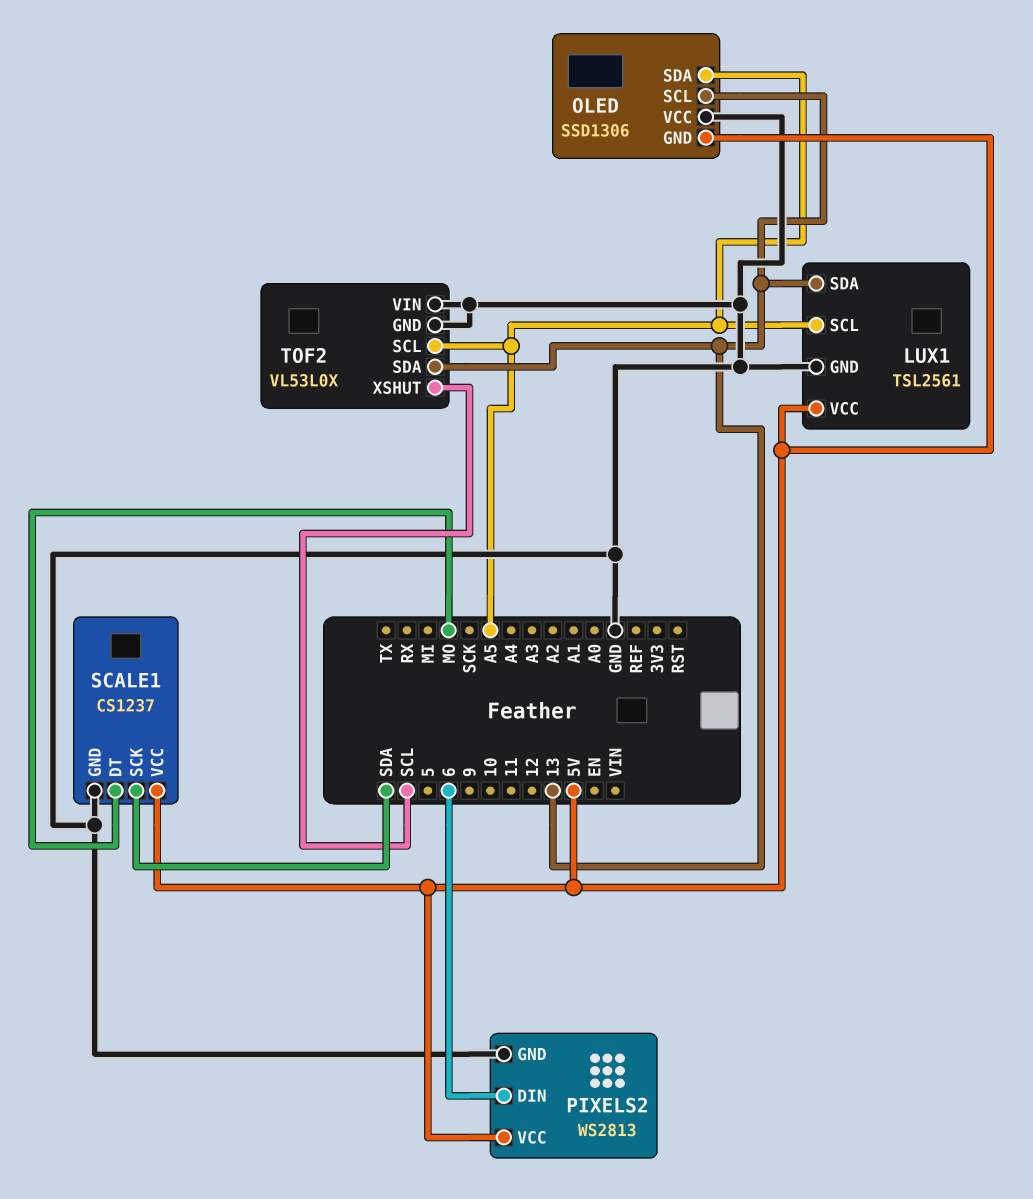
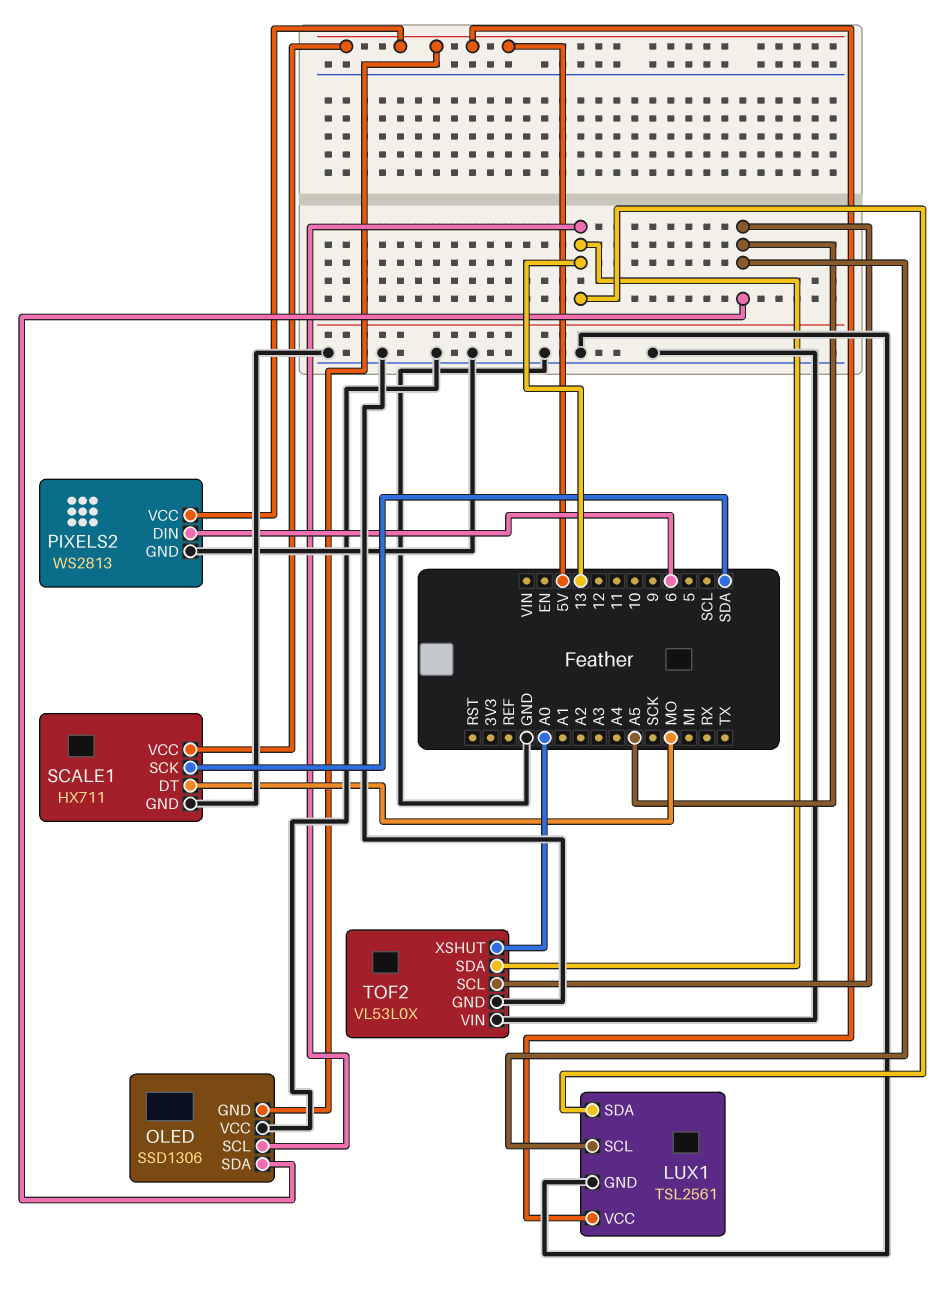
SCALE1: CS1237 -> HX711
TOF2 pin XSHUT: SCL -> A0

